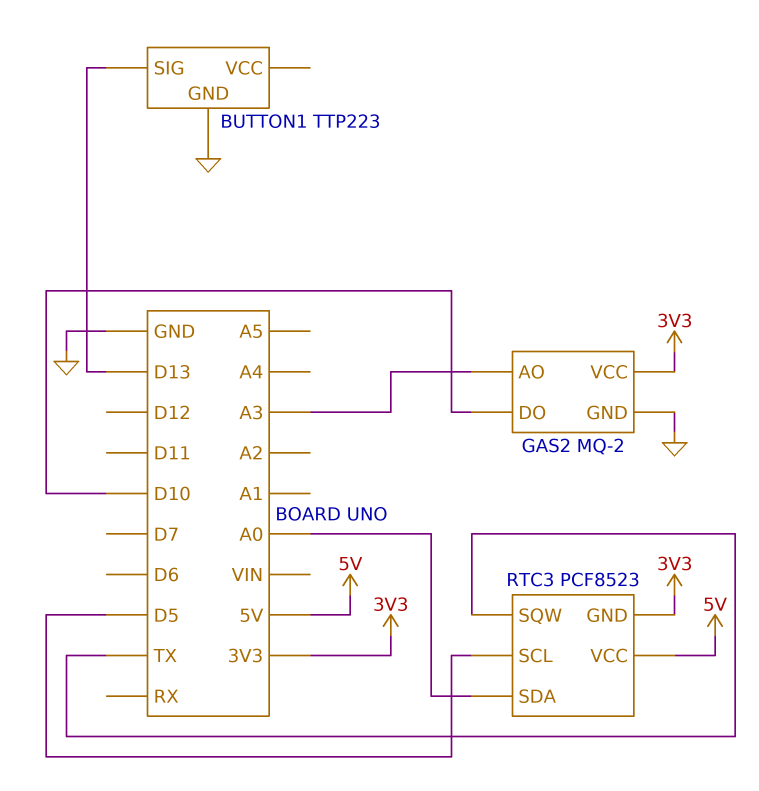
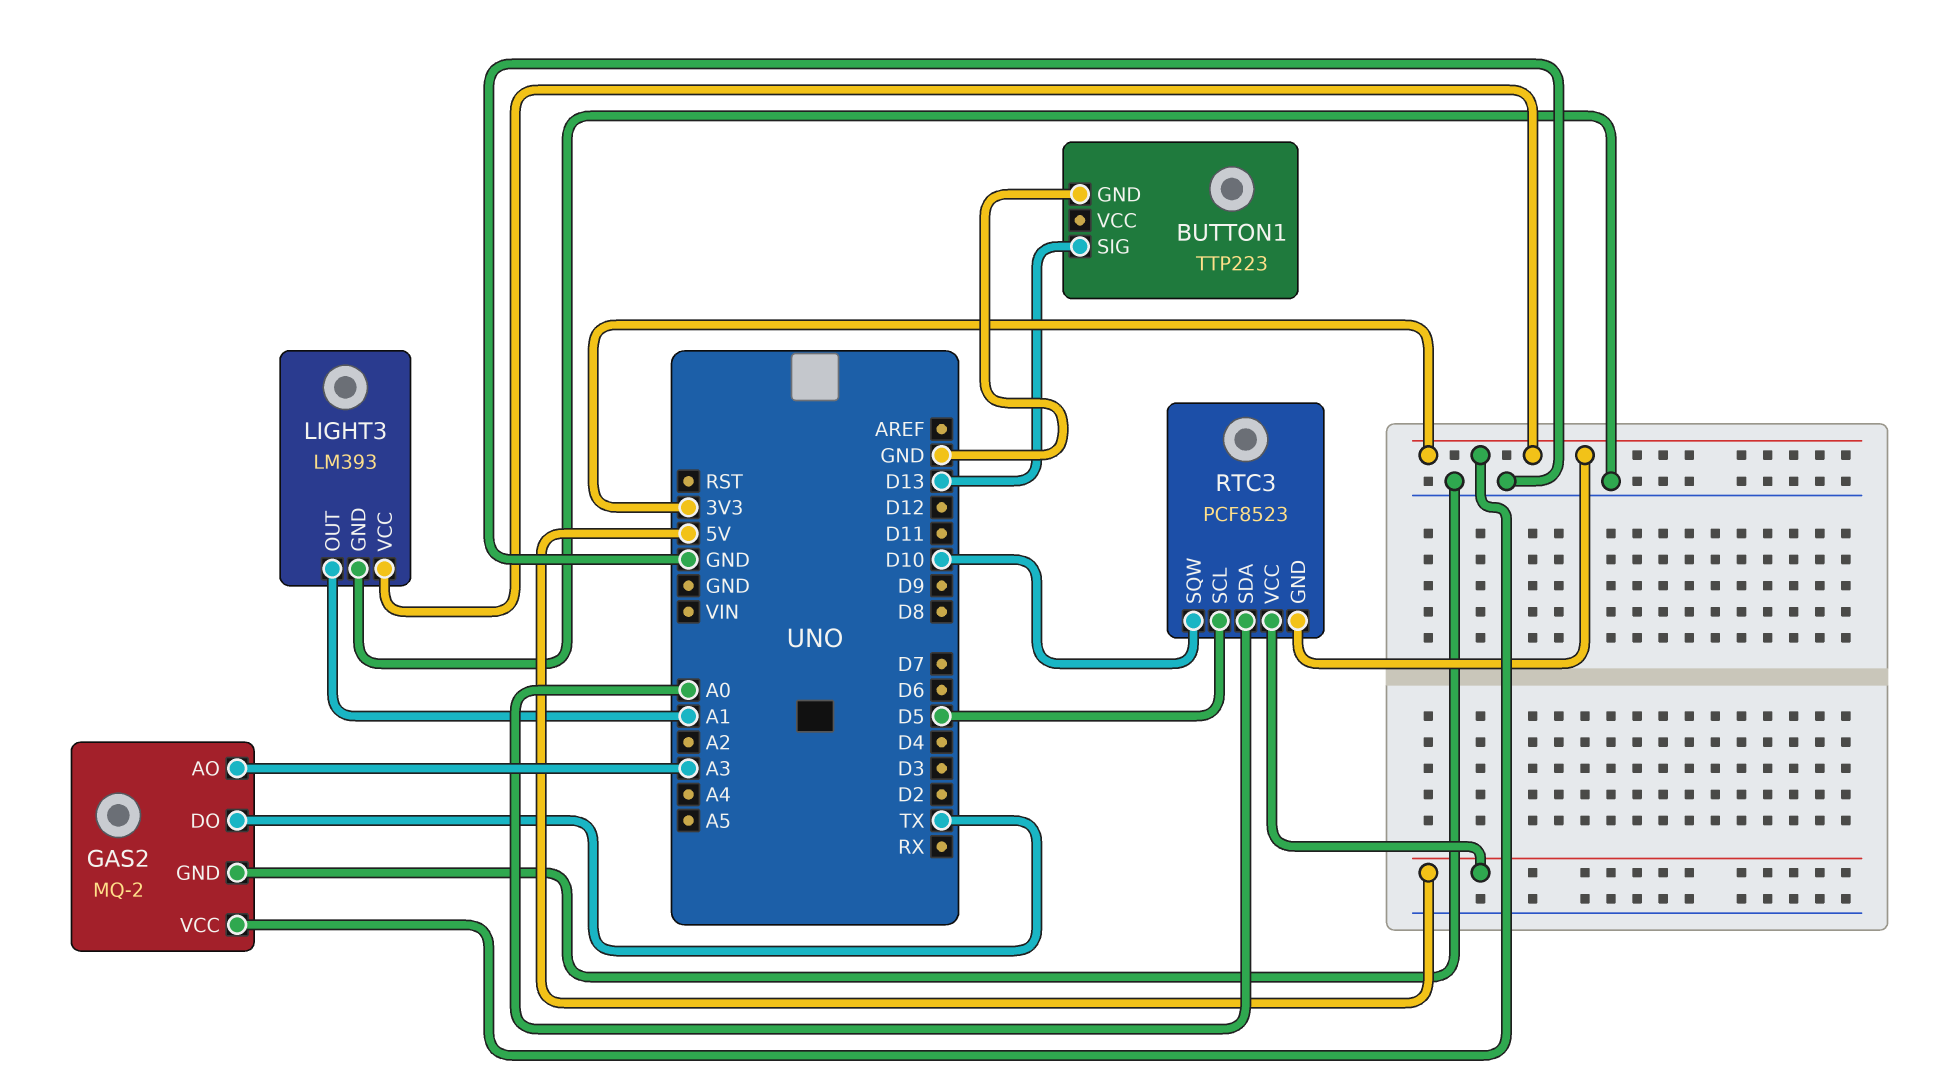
GAS2 pin DO: D10 -> TX
LIGHT3: none -> LM393
LIGHT3 pin GND: none -> GND
LIGHT3 pin OUT: none -> A1
LIGHT3 pin VCC: none -> 3V3
RTC3 pin SQW: TX -> D10

